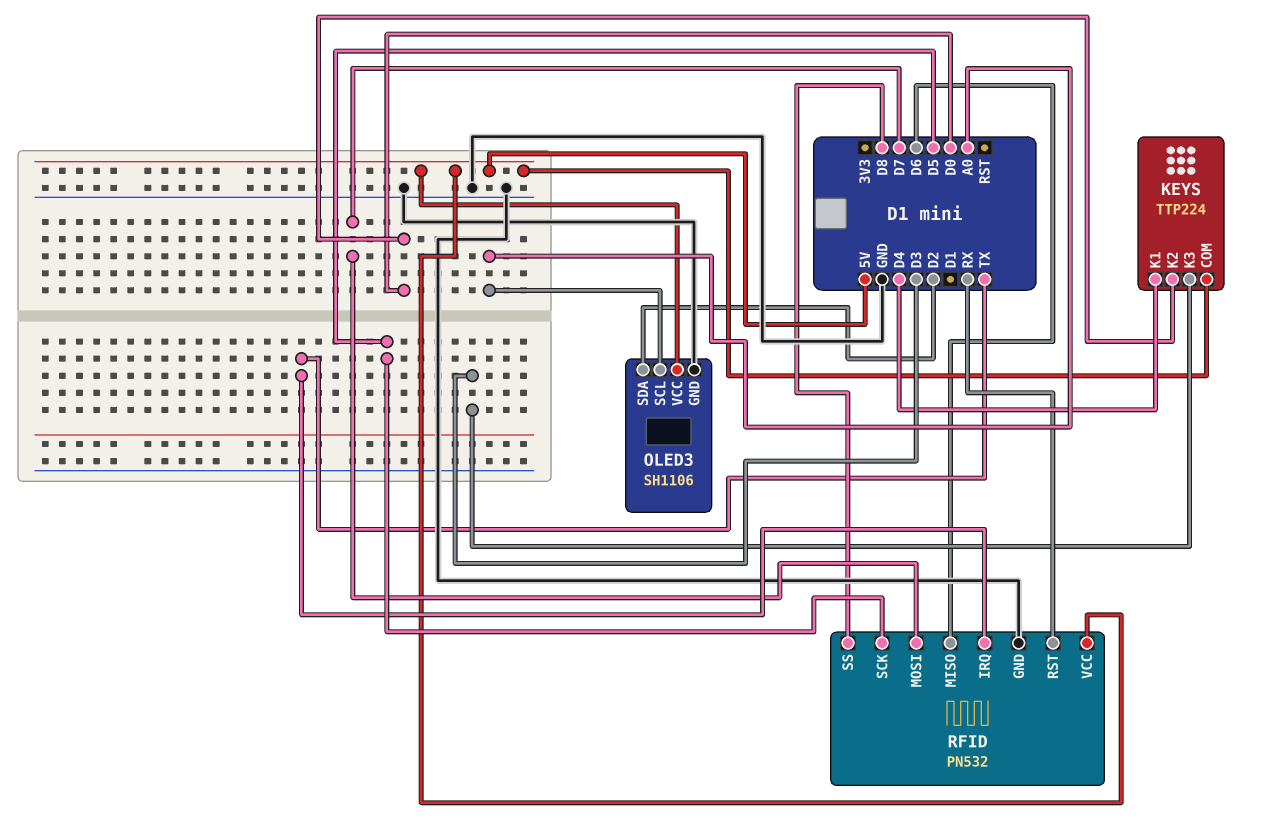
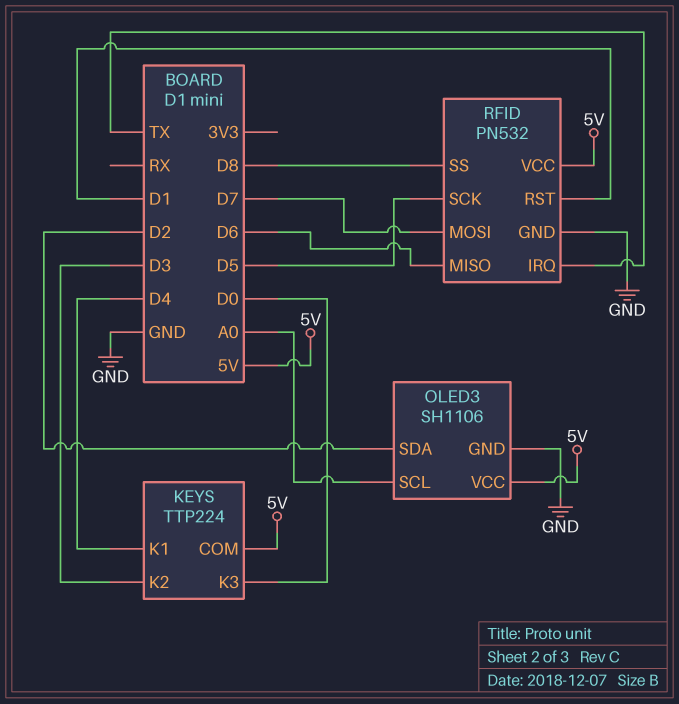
KEYS pin K2: D0 -> D3
KEYS pin K3: D3 -> D0
RFID pin RST: RX -> D1

